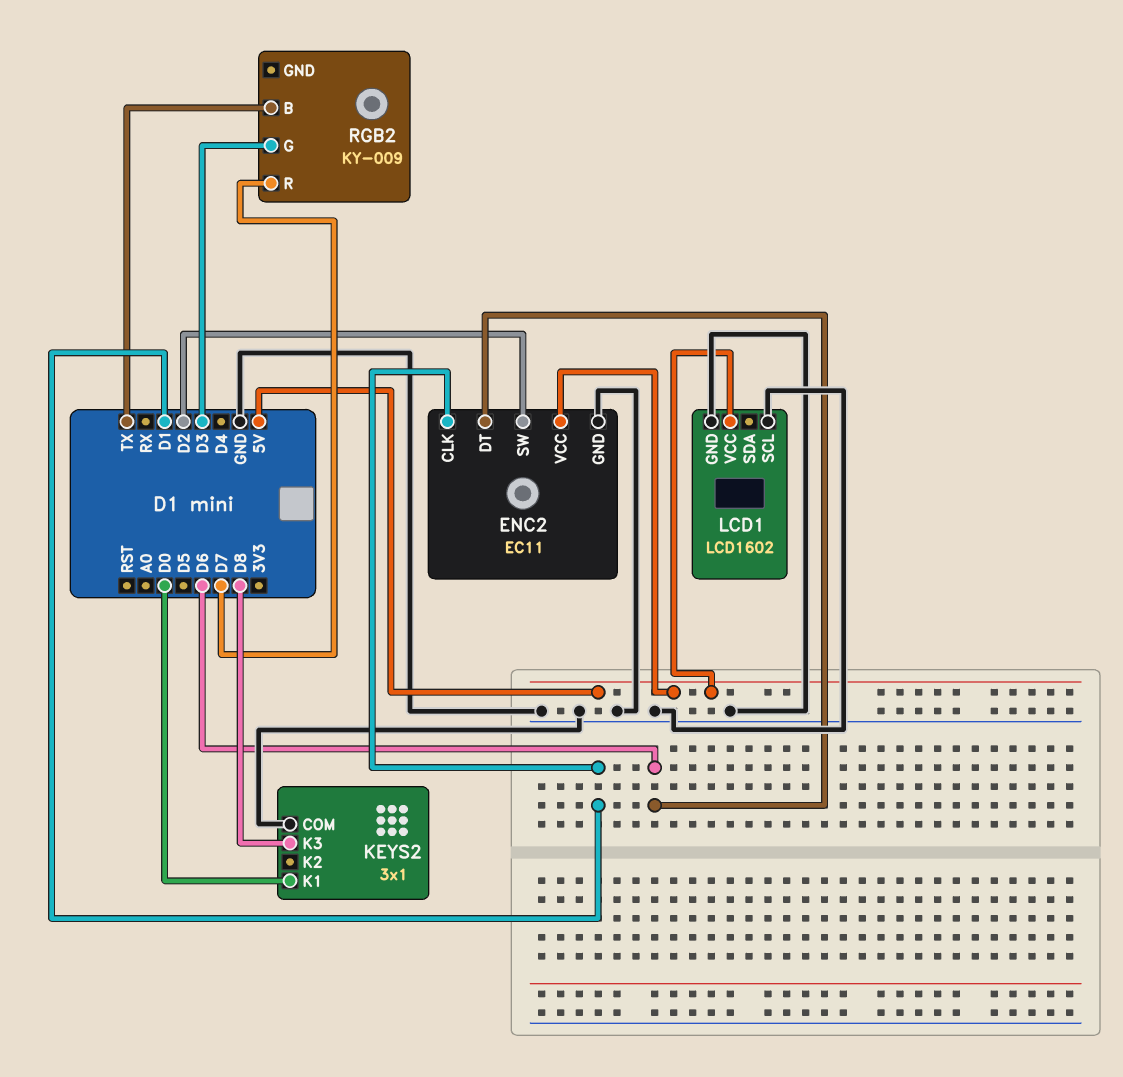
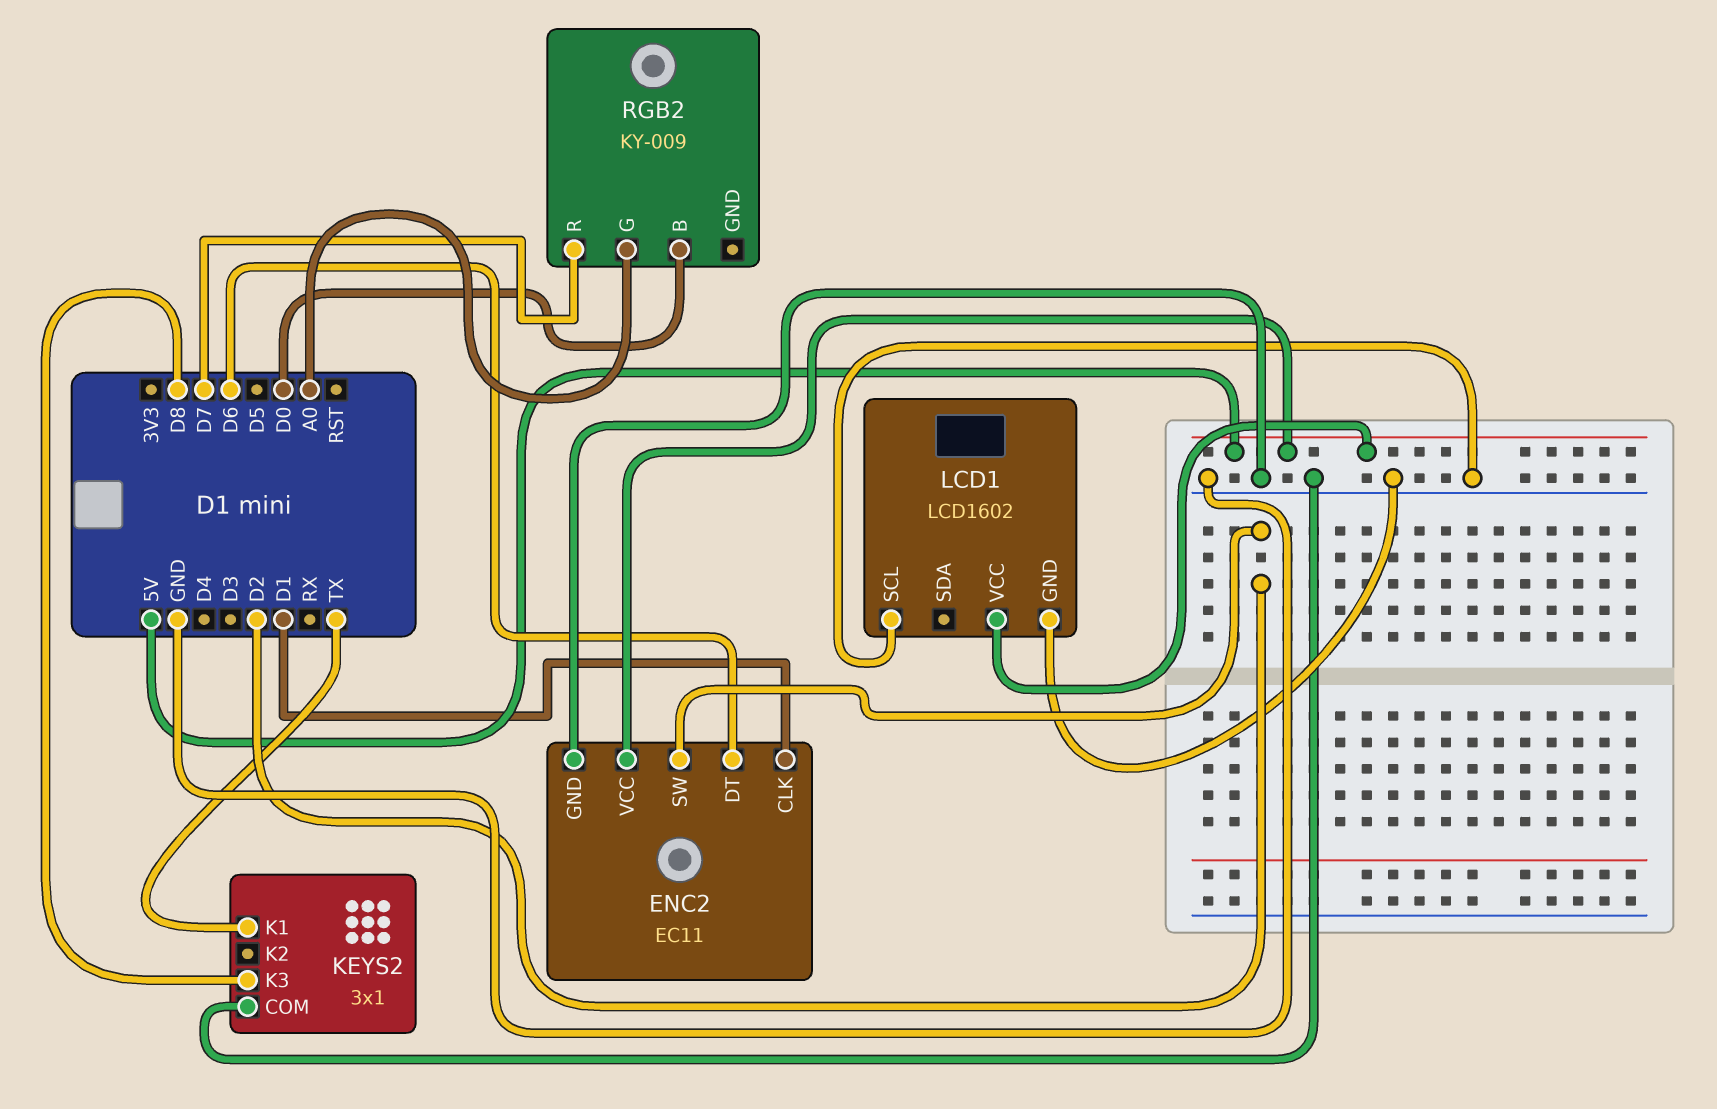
KEYS2 pin K1: D0 -> TX
RGB2 pin B: TX -> D0
RGB2 pin G: D3 -> A0

